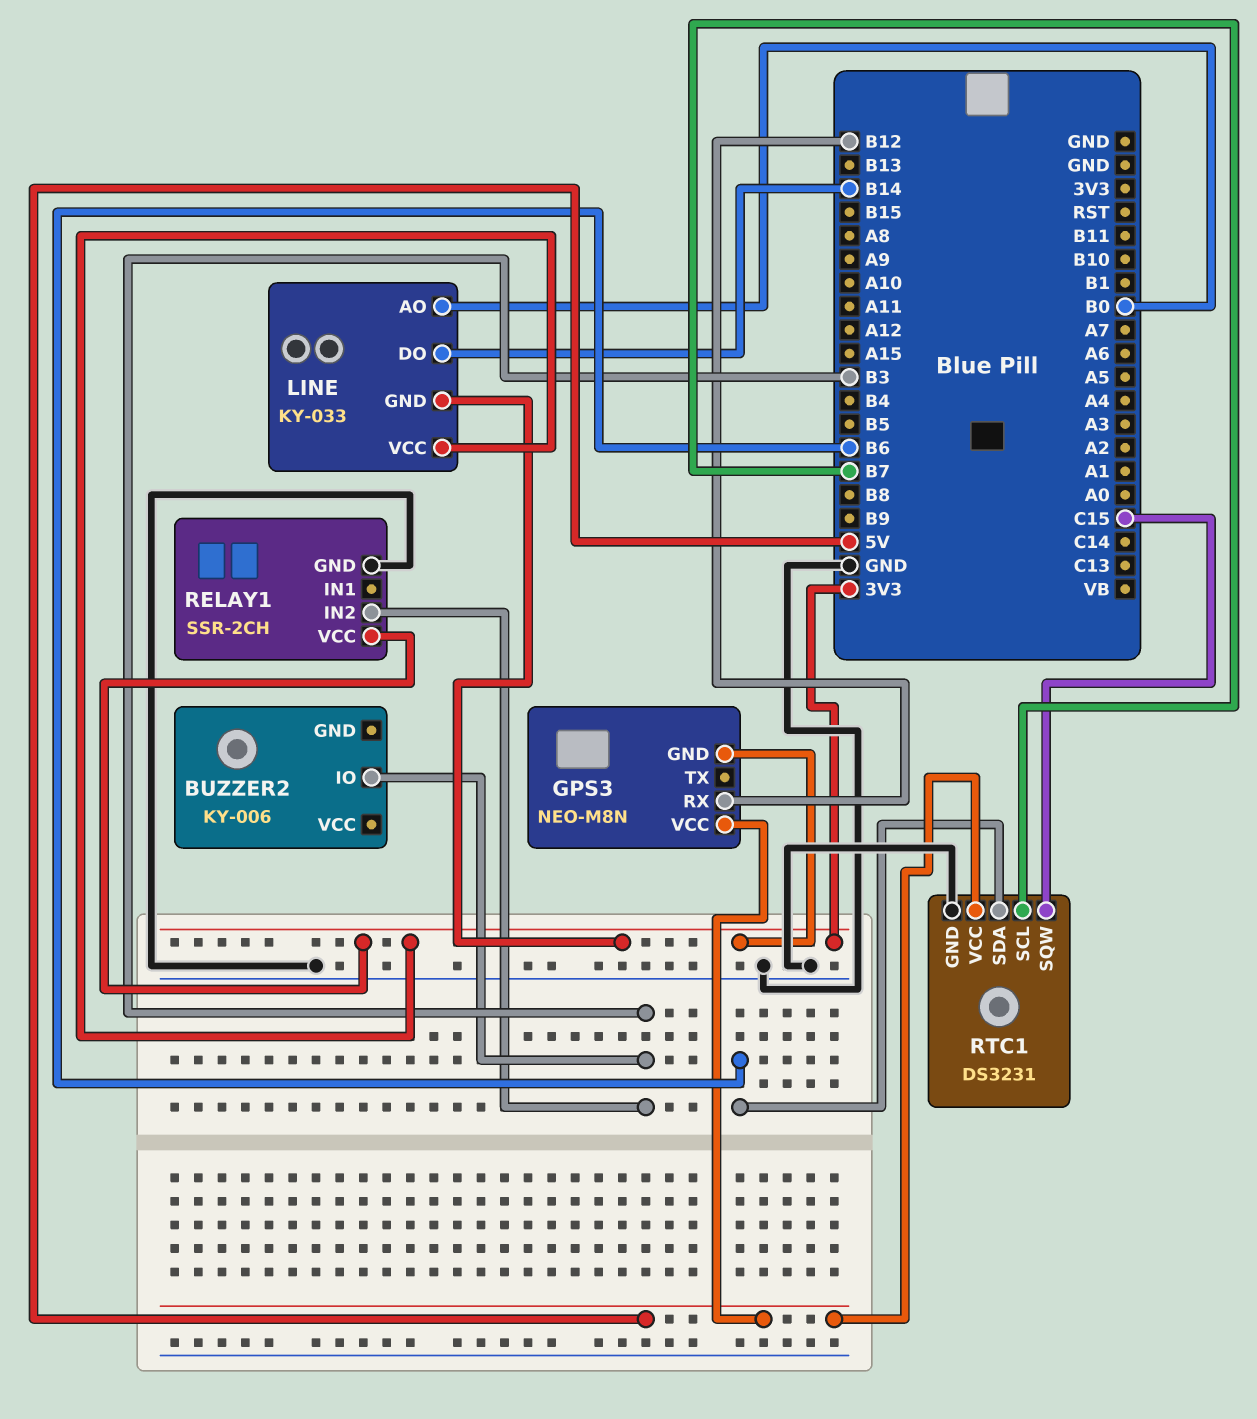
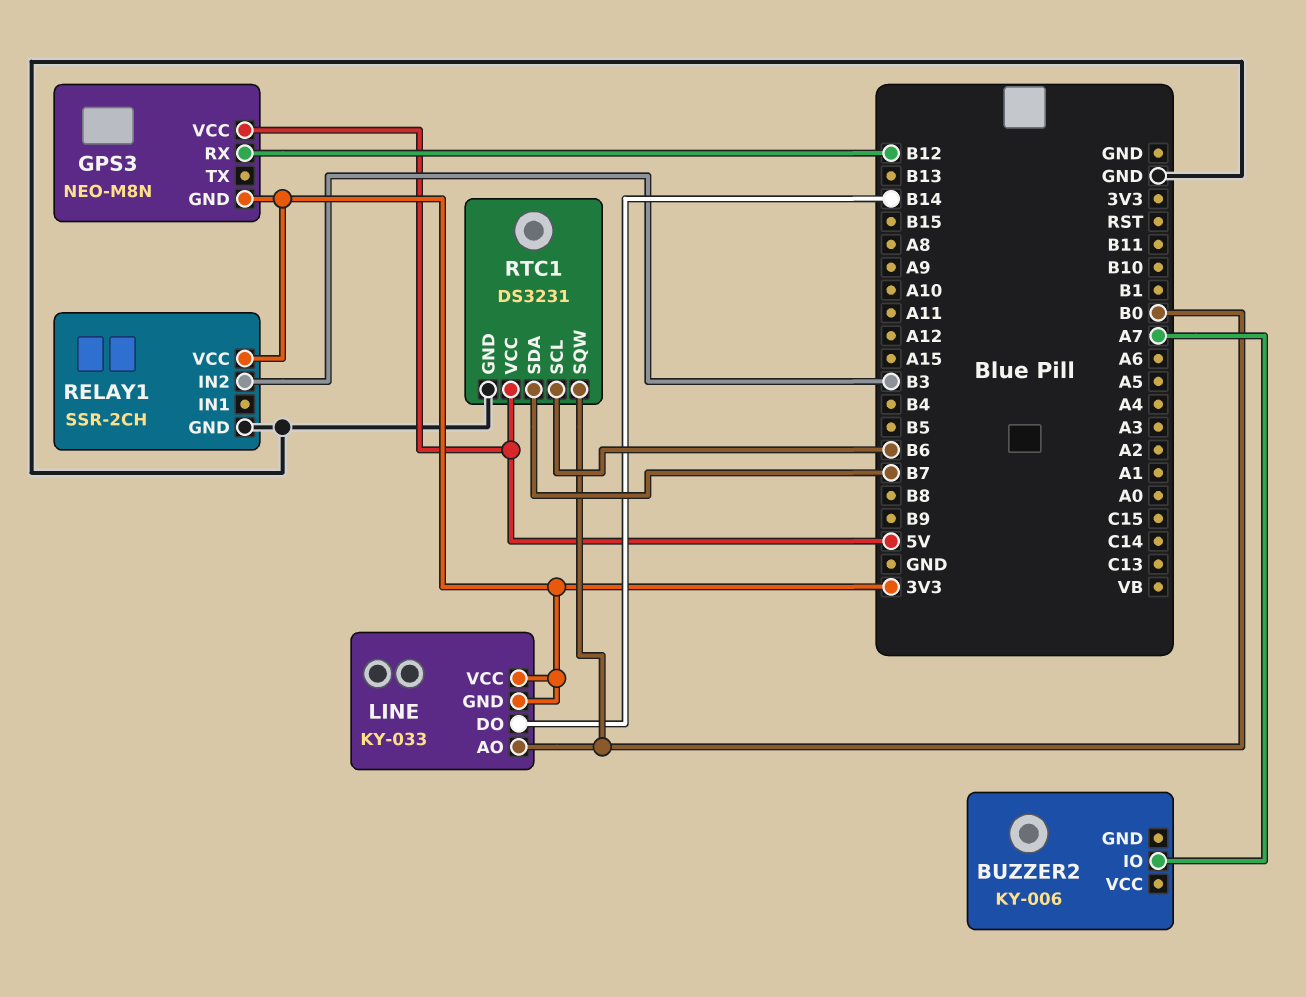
BUZZER2 pin IO: B3 -> A7
RTC1 pin SCL: B7 -> B6
RTC1 pin SDA: B6 -> B7
RTC1 pin SQW: C15 -> B0

